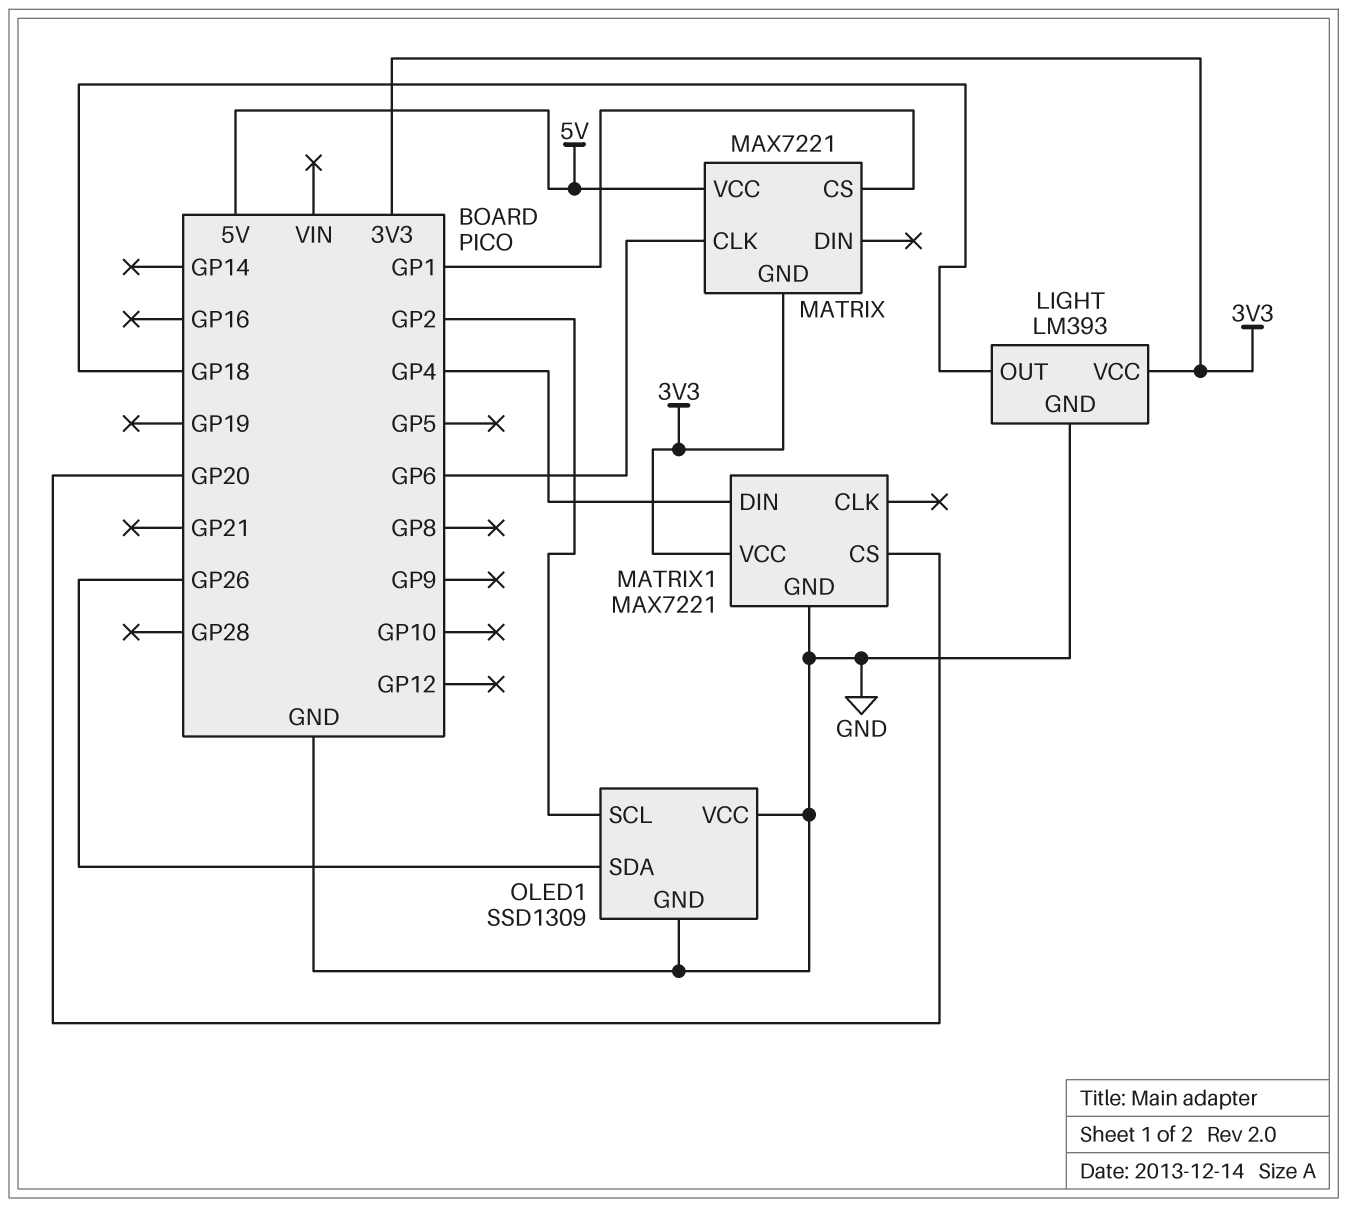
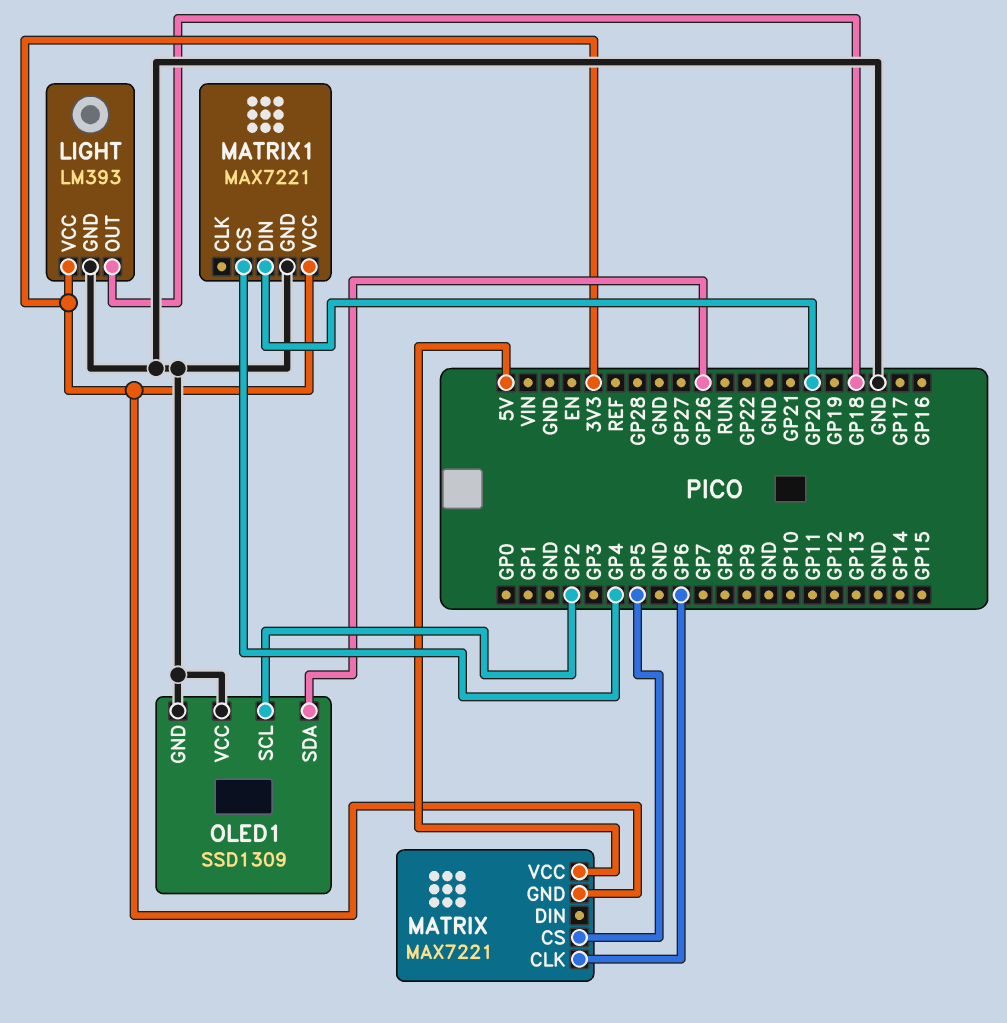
MATRIX pin CS: GP1 -> GP5
MATRIX1 pin CS: GP20 -> GP4
MATRIX1 pin DIN: GP4 -> GP20

